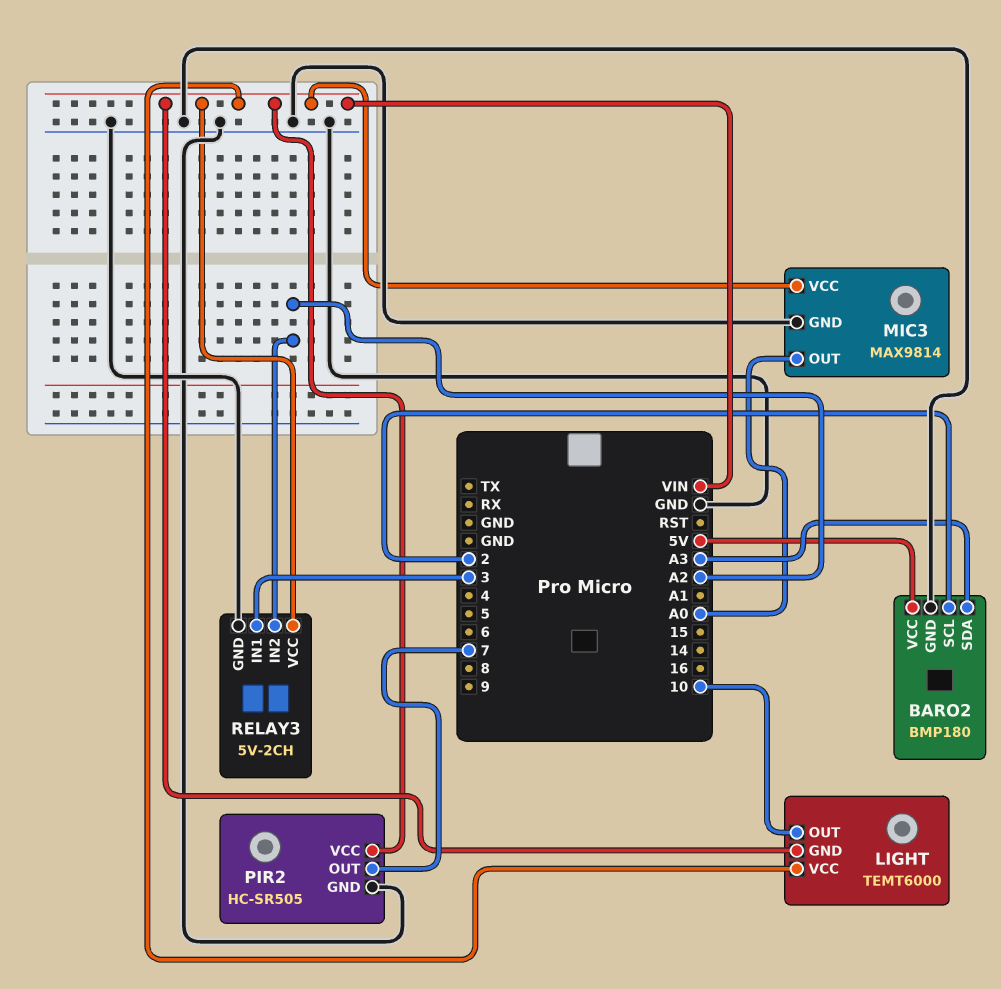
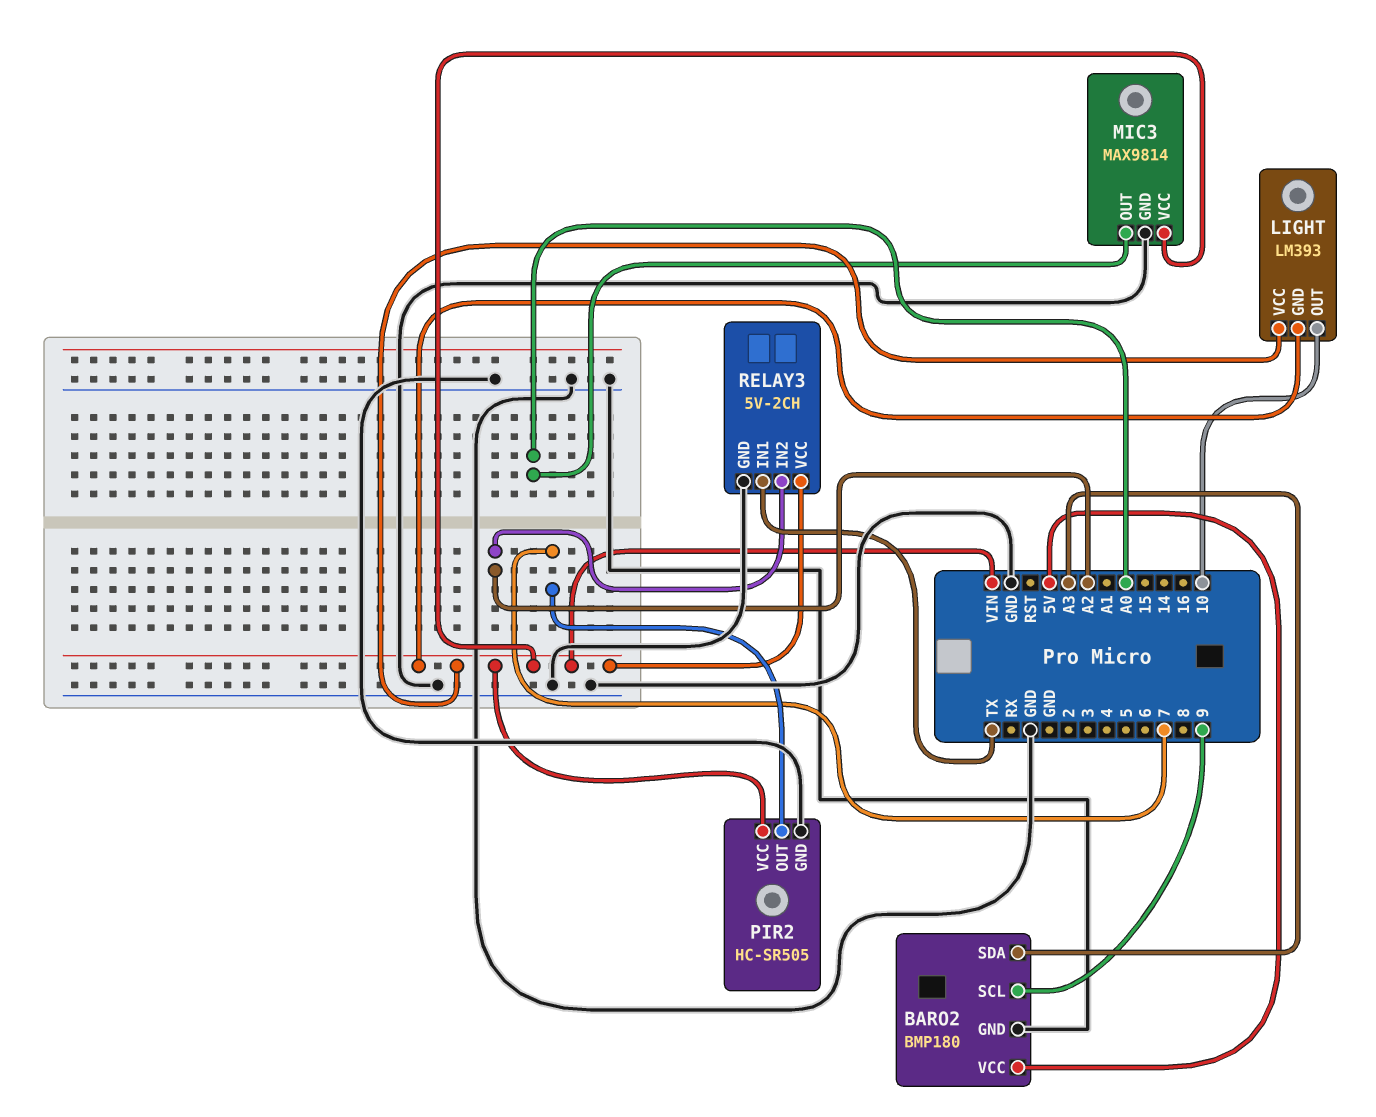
BARO2 pin SCL: 2 -> 9
LIGHT: TEMT6000 -> LM393
RELAY3 pin IN1: 3 -> TX

